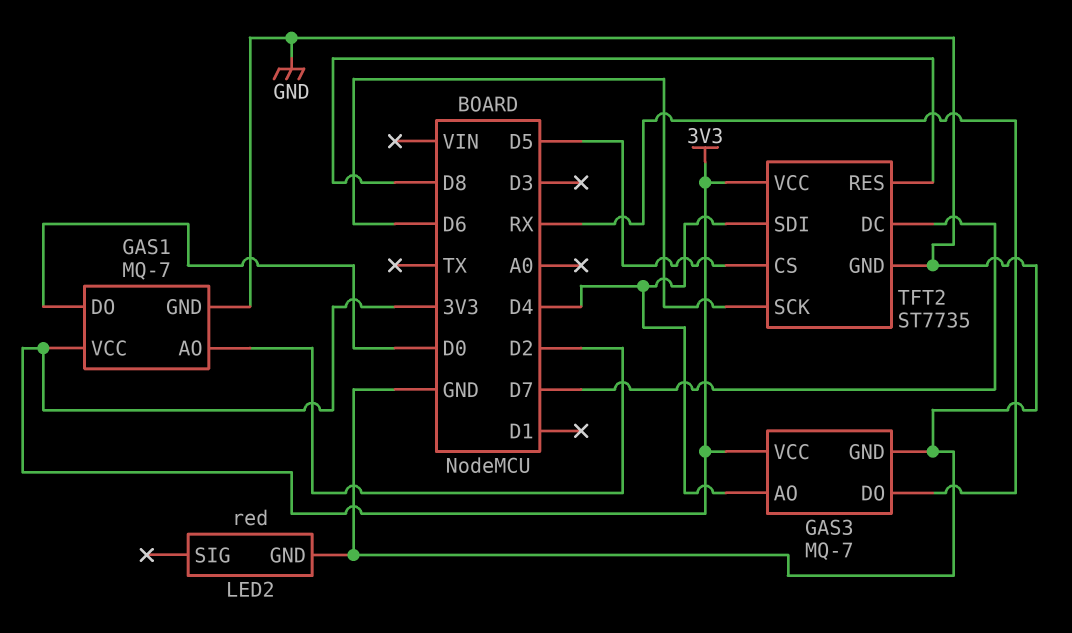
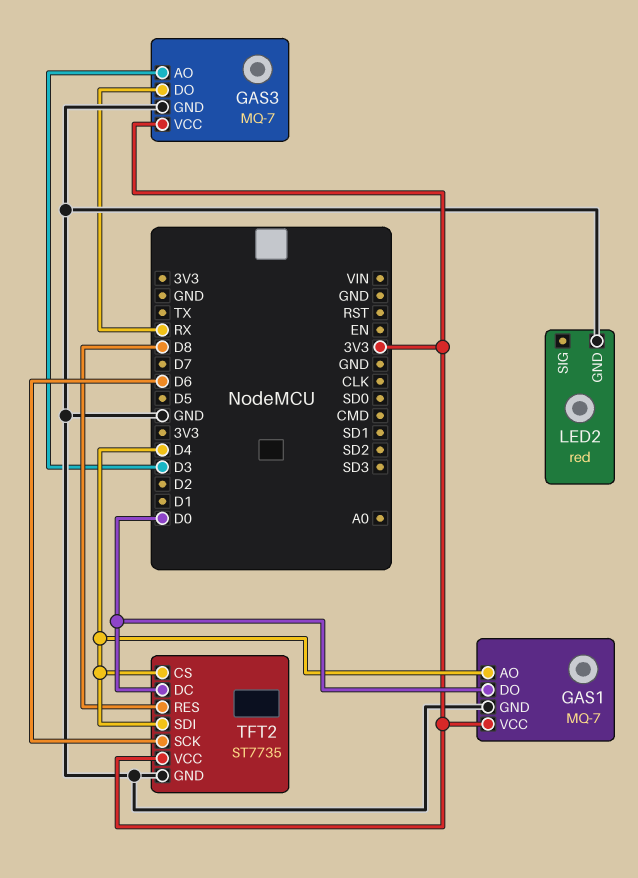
GAS1 pin AO: D2 -> D4
GAS3 pin AO: D4 -> D3
TFT2 pin CS: D5 -> D4
TFT2 pin DC: D7 -> D0

